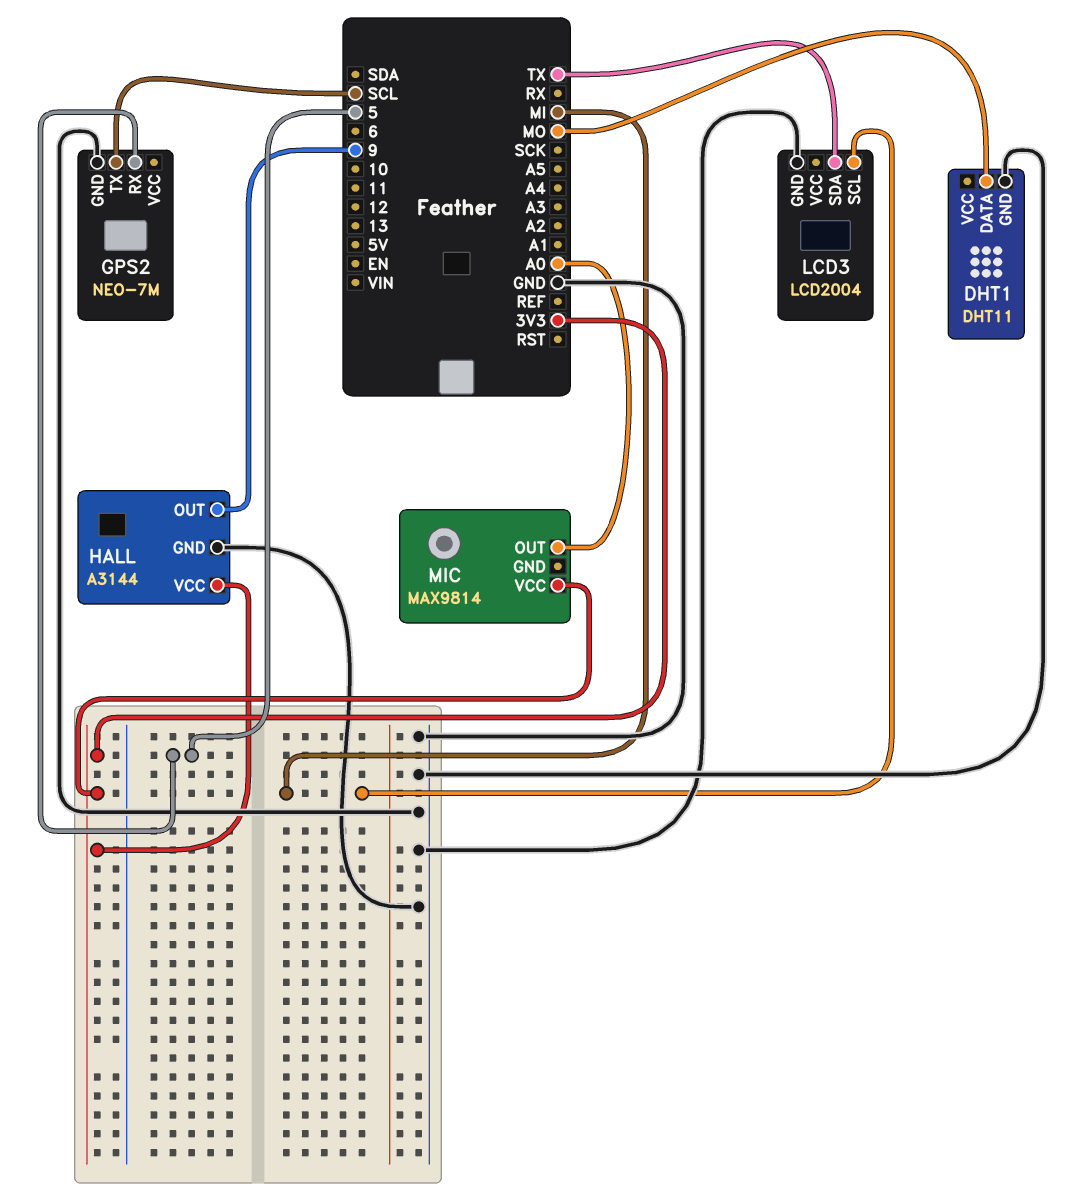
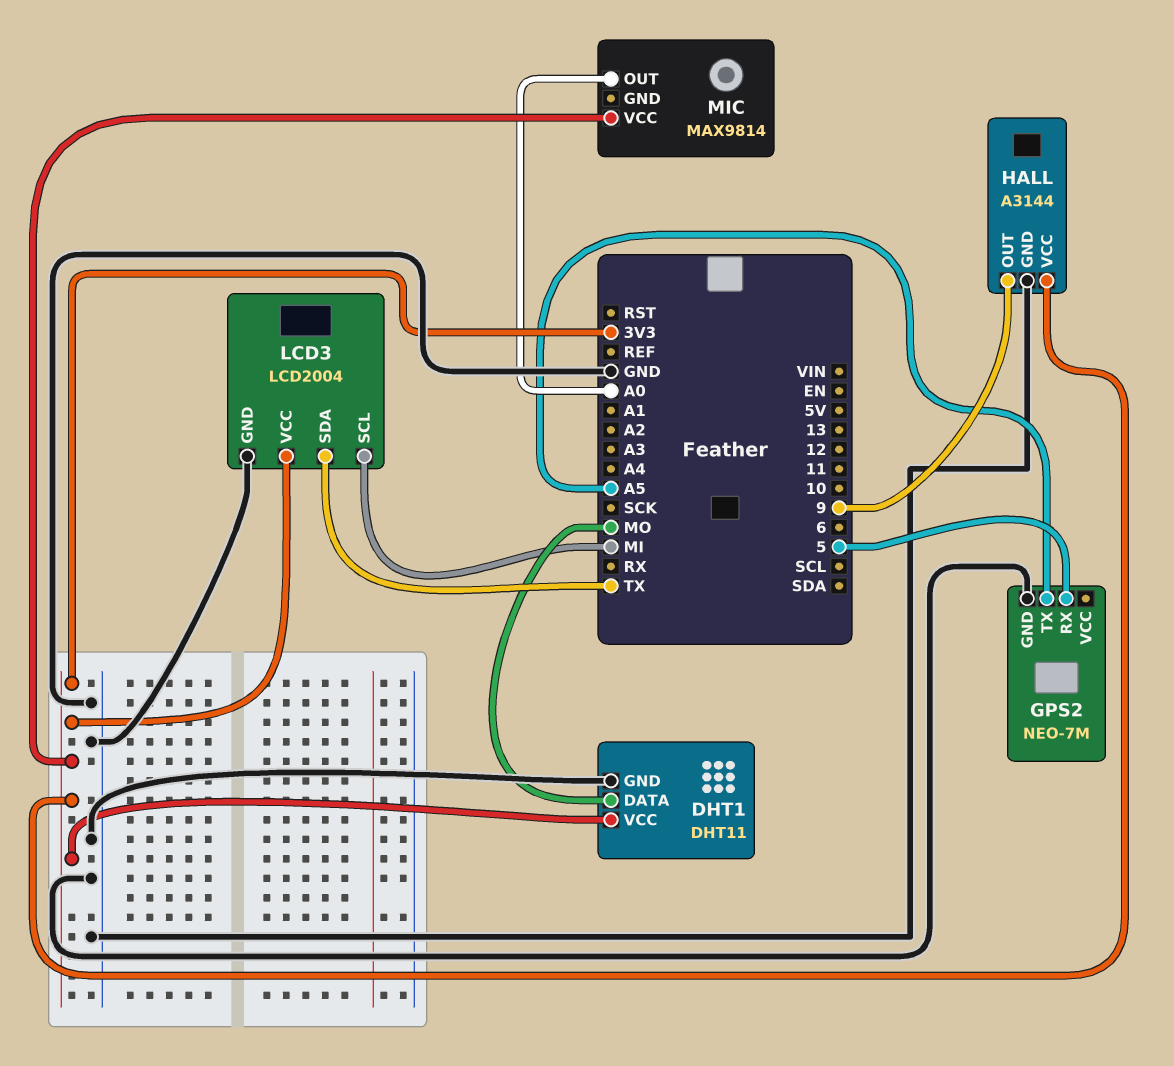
DHT1 pin VCC: none -> 3V3
GPS2 pin TX: SCL -> A5
LCD3 pin VCC: none -> 3V3

